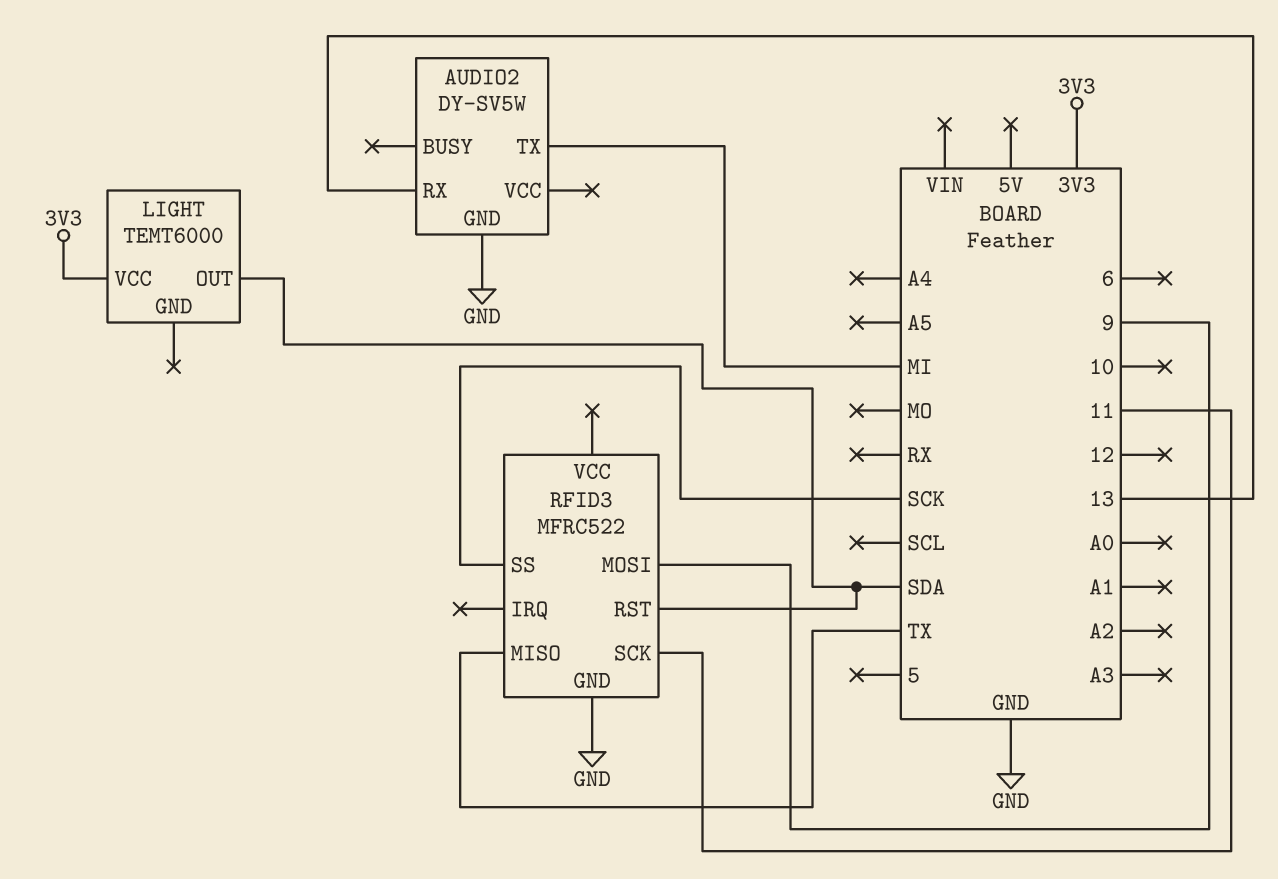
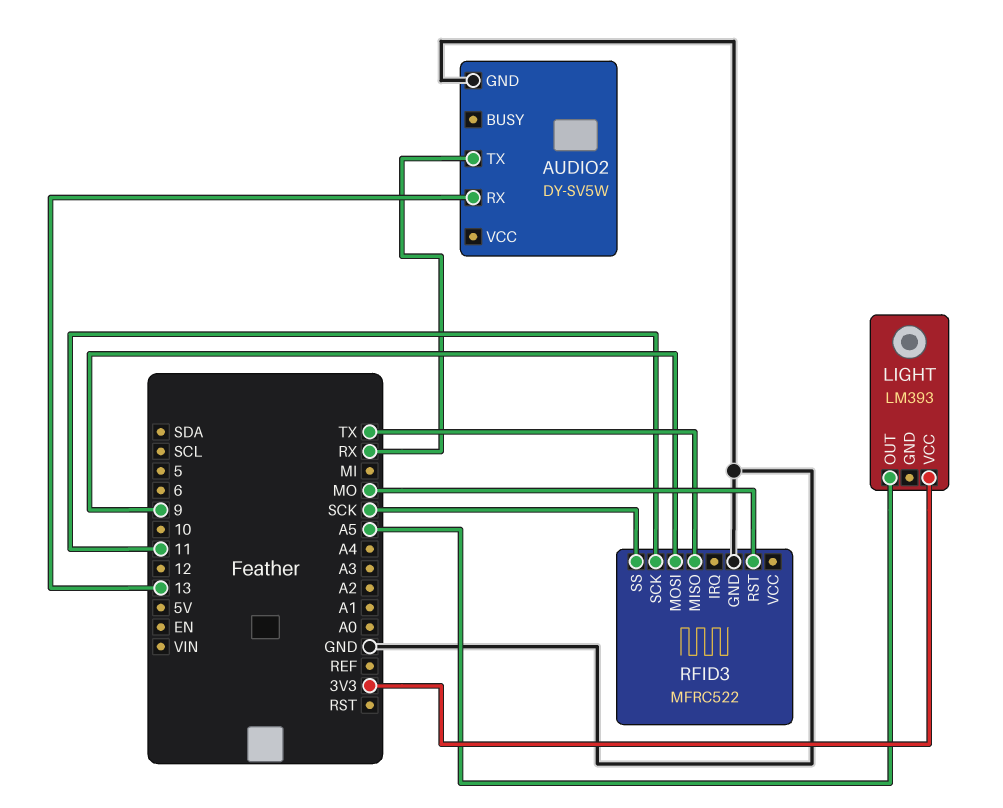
AUDIO2 pin TX: MI -> RX
LIGHT: TEMT6000 -> LM393
LIGHT pin OUT: SDA -> A5
RFID3 pin RST: SDA -> MO

